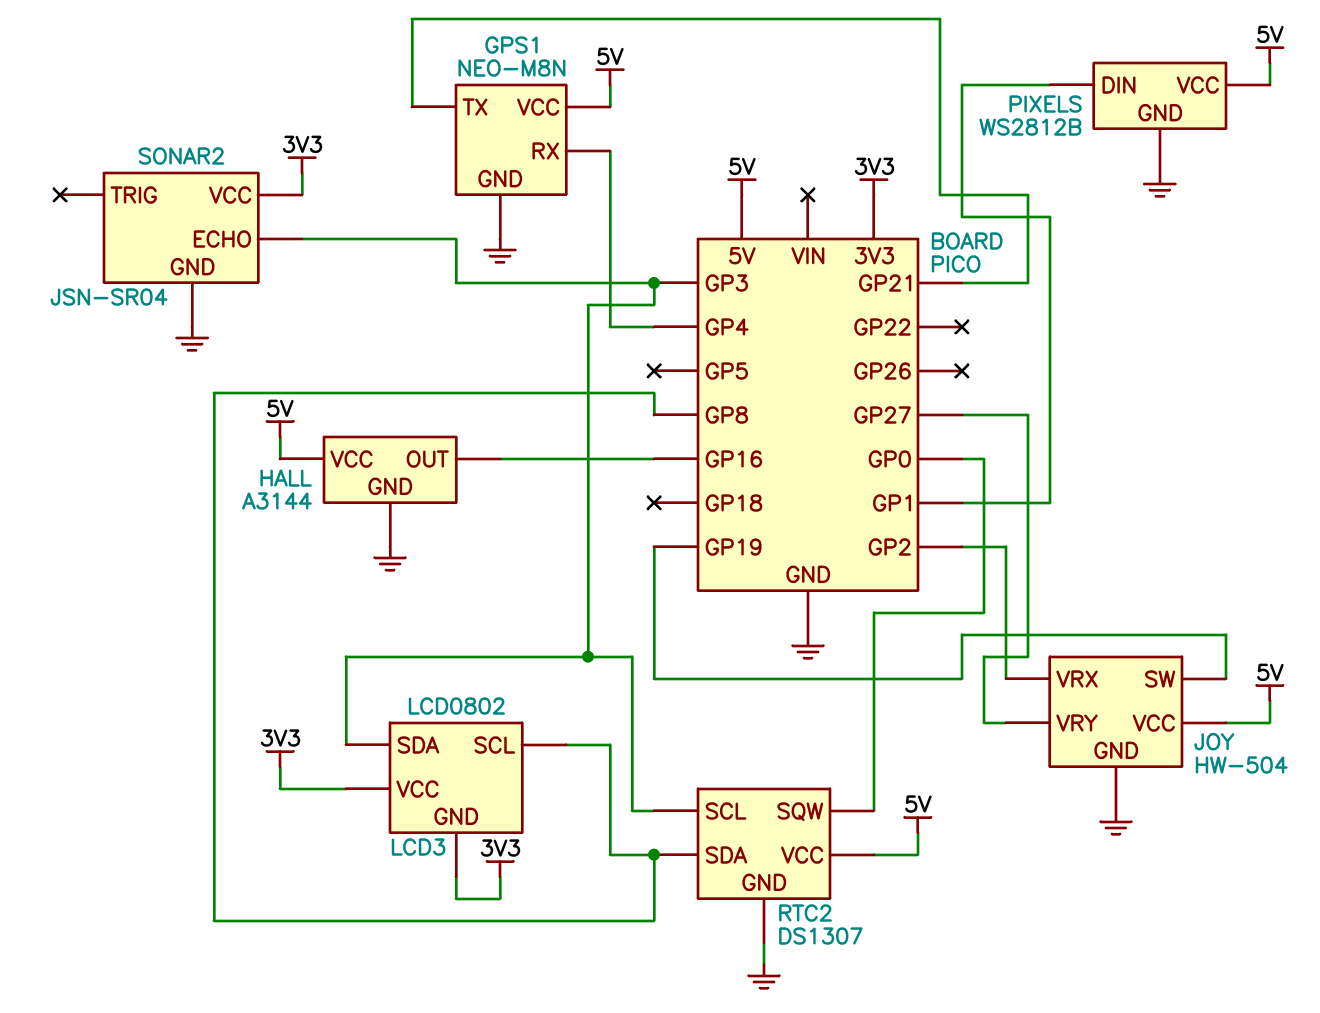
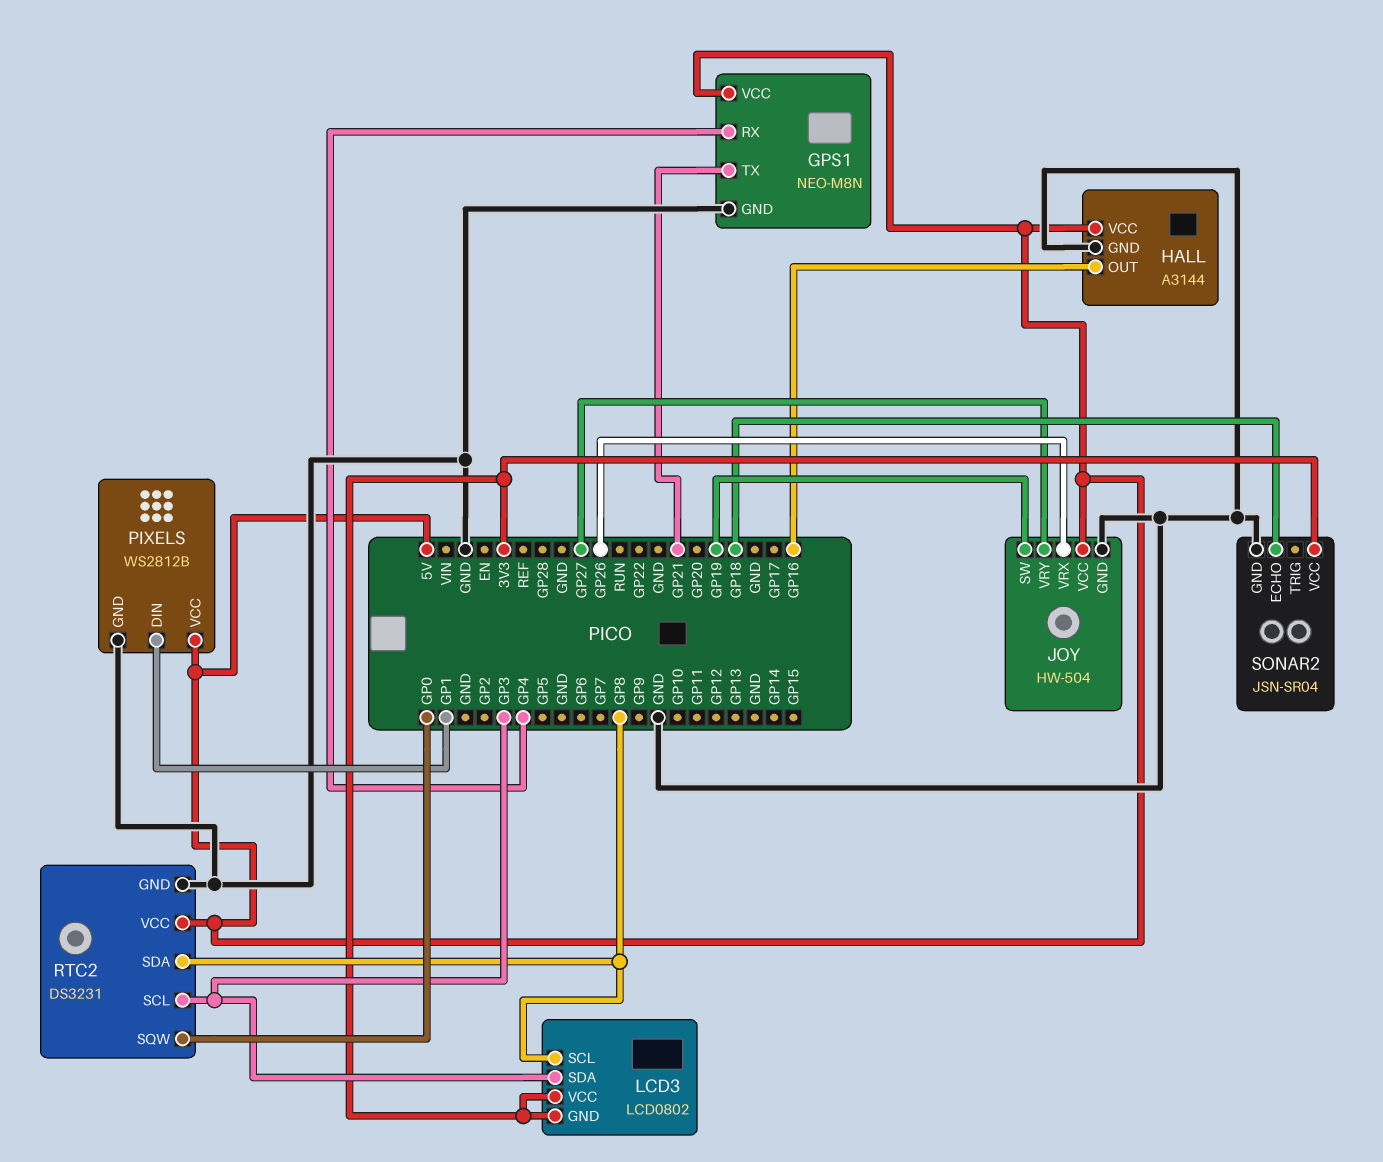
JOY pin VRX: GP2 -> GP26
RTC2: DS1307 -> DS3231
SONAR2 pin ECHO: GP3 -> GP18

